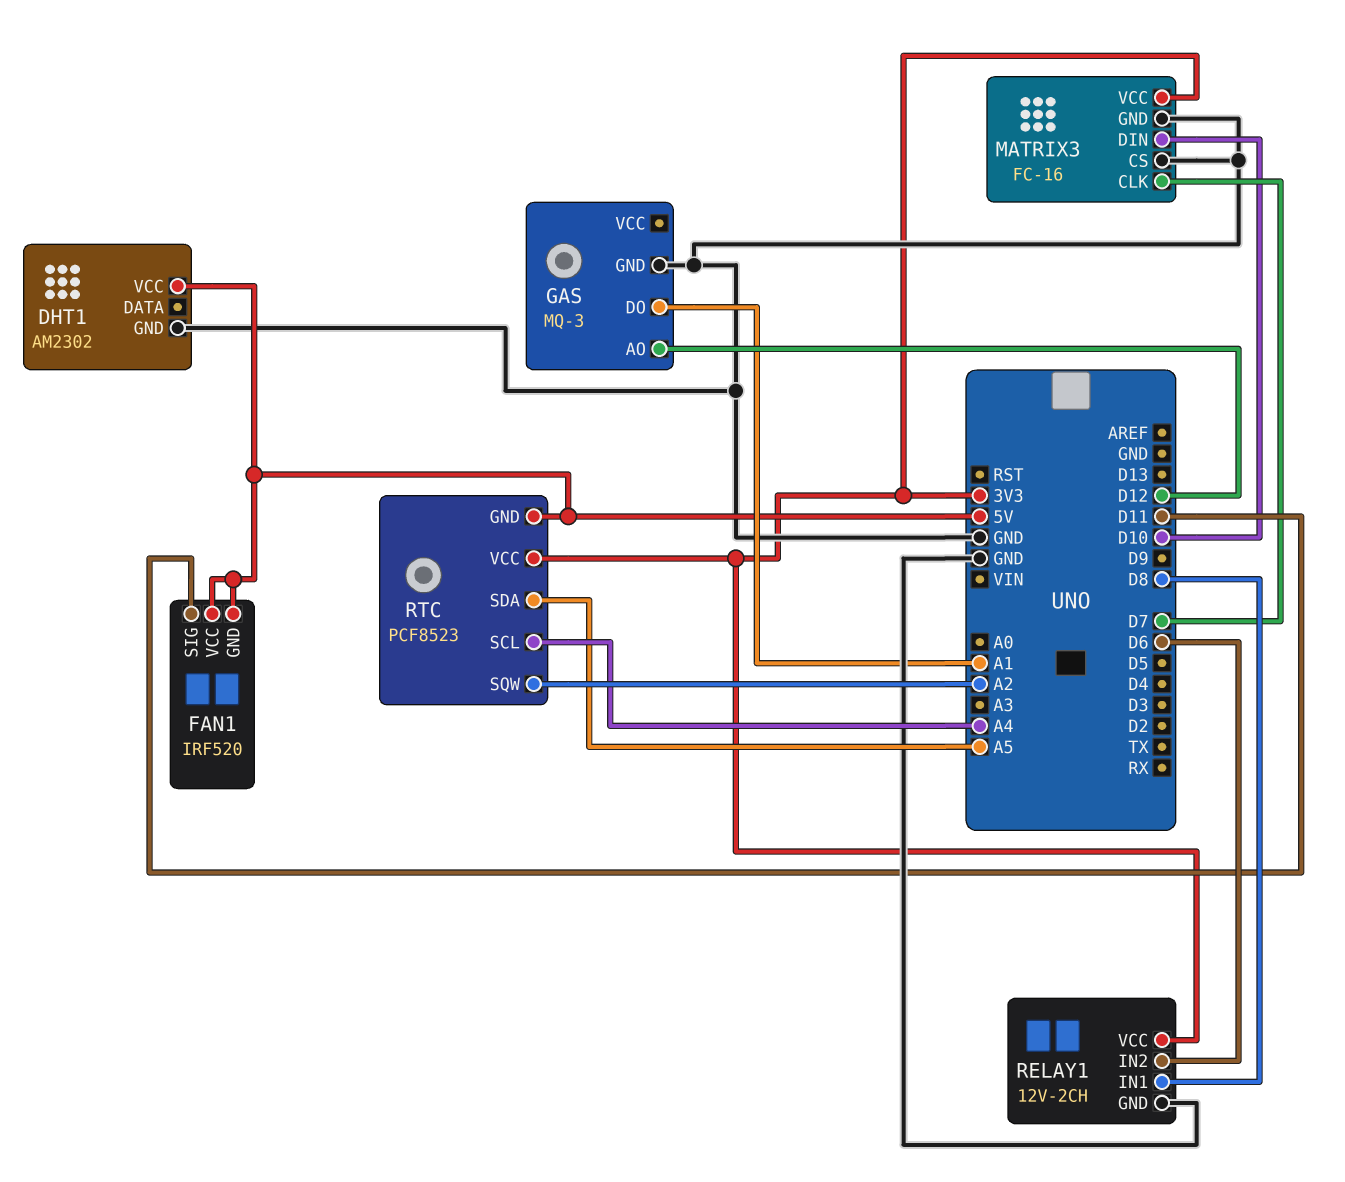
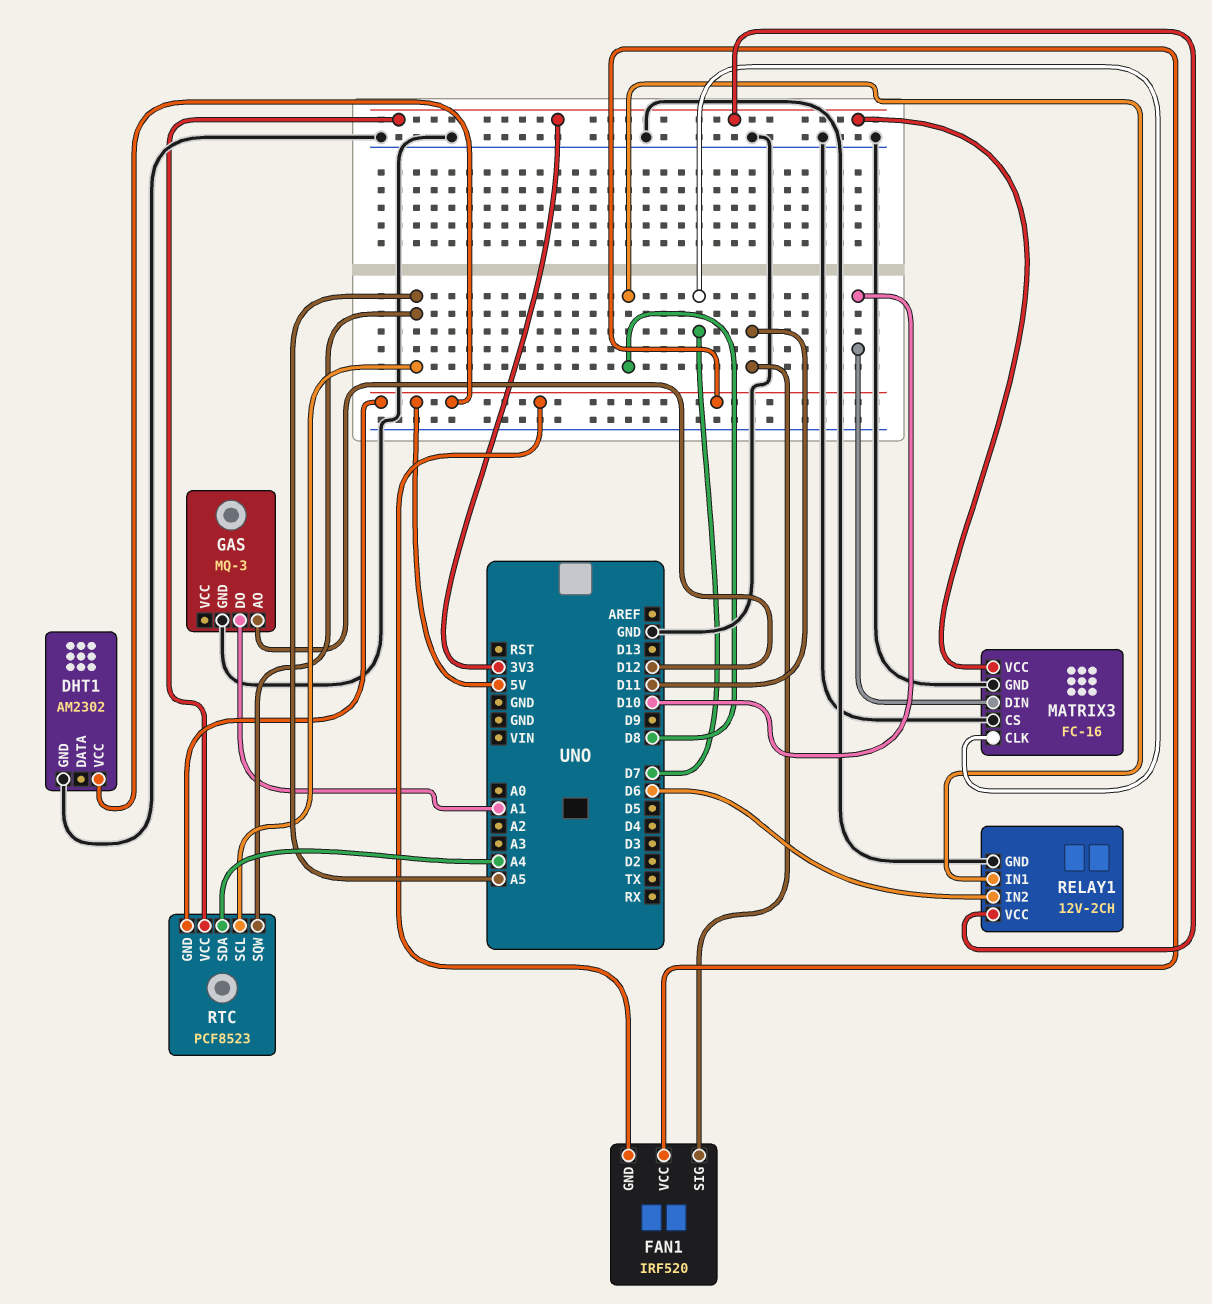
RTC pin SCL: A4 -> A5
RTC pin SDA: A5 -> A4
RTC pin SQW: A2 -> A5

